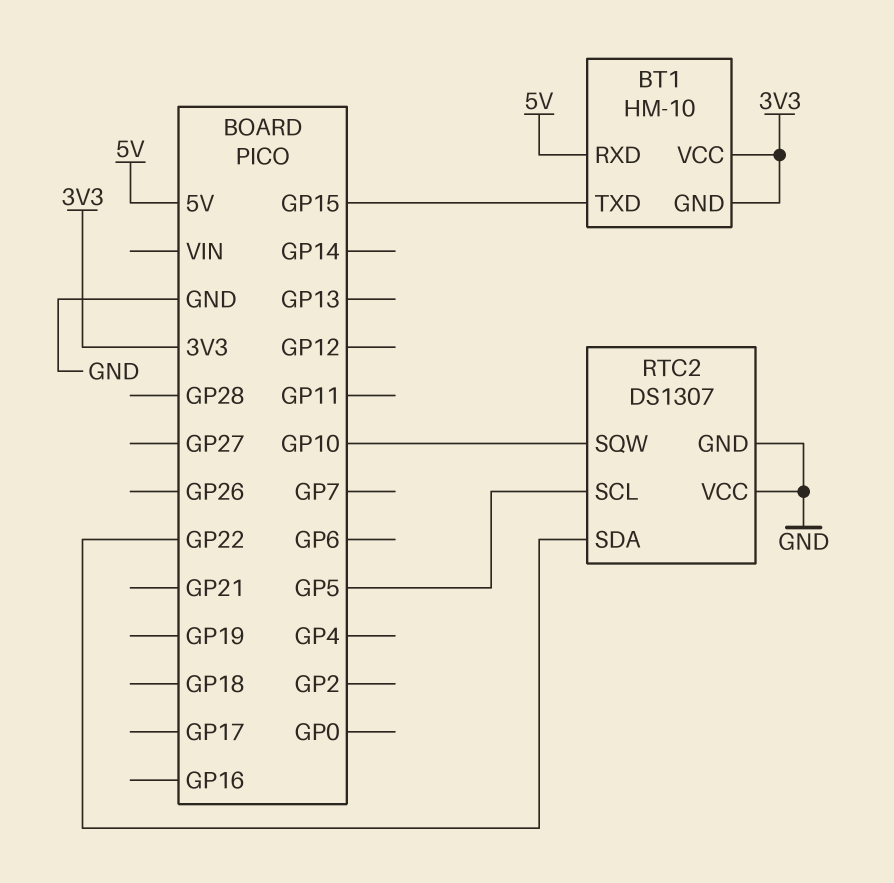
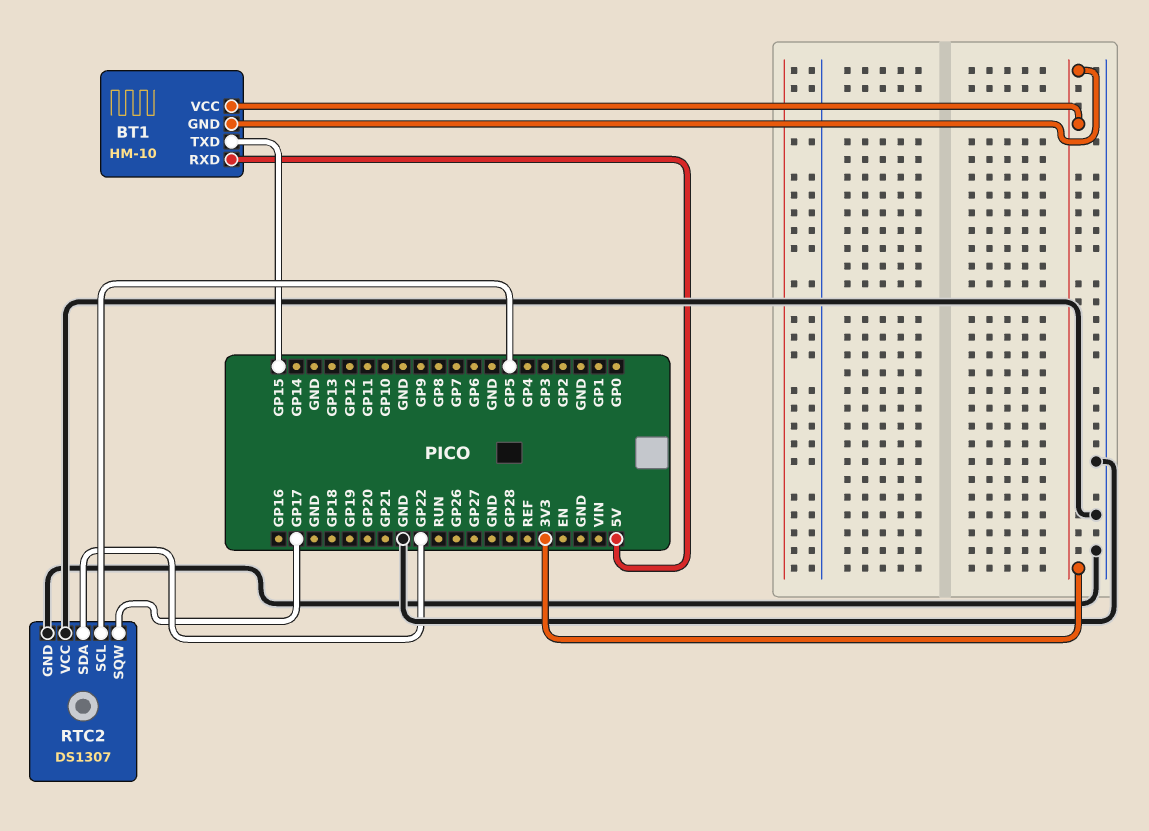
RTC2 pin SQW: GP10 -> GP17

